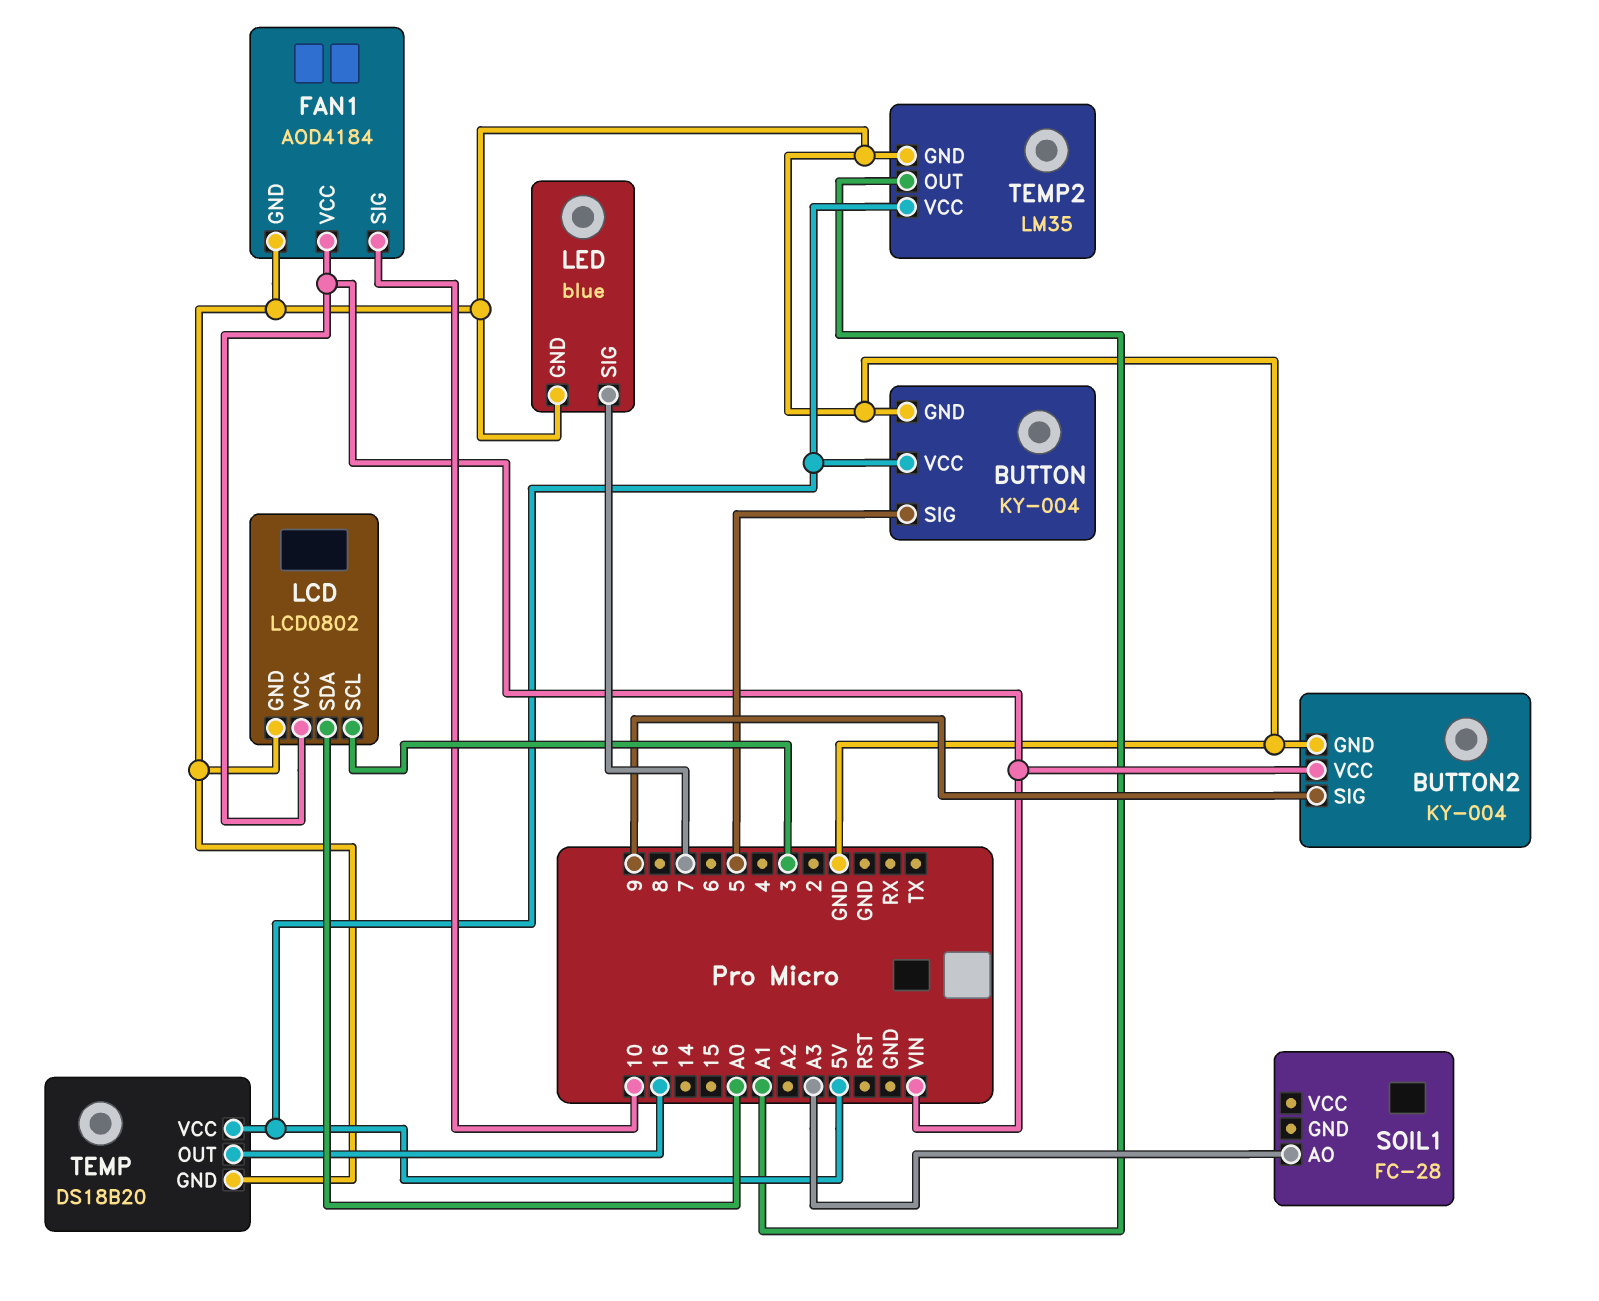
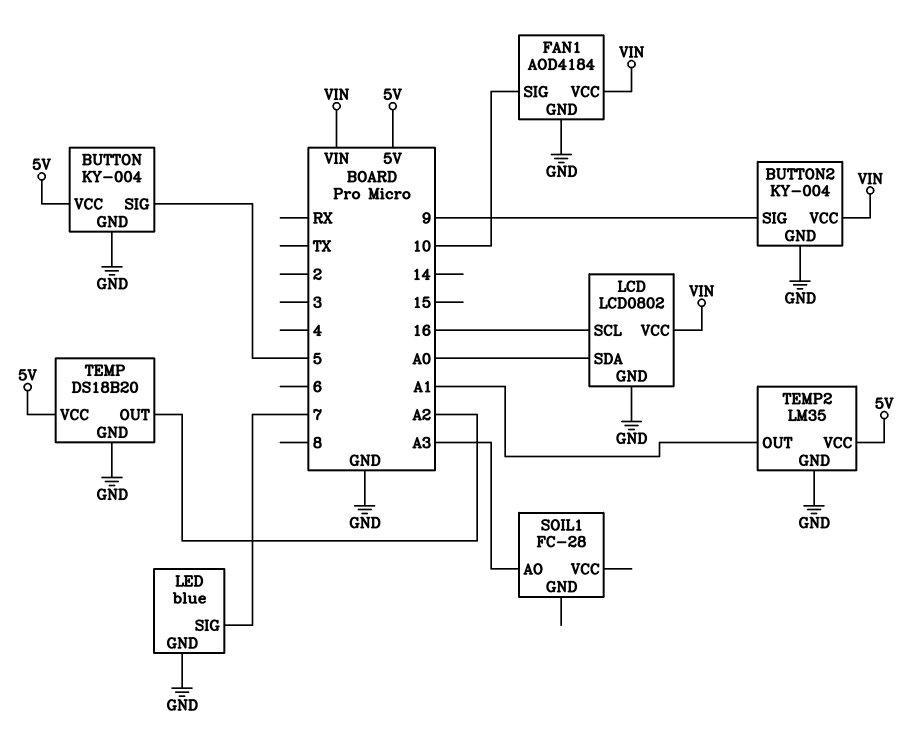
LCD pin SCL: 3 -> 16
TEMP pin OUT: 16 -> A2

